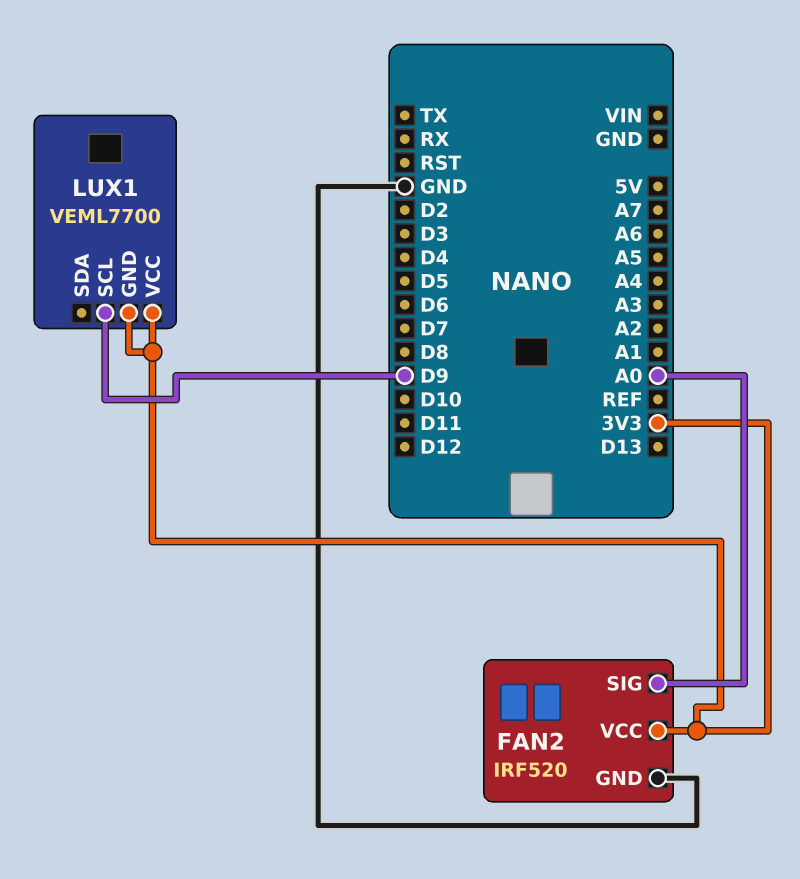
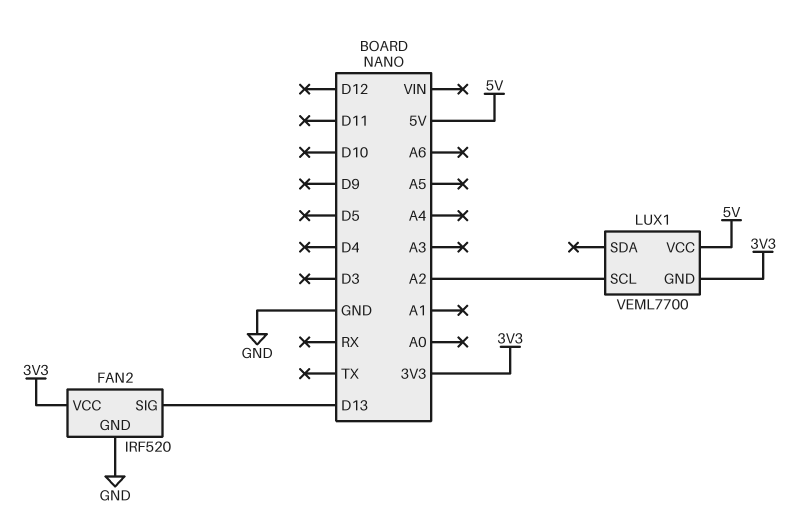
FAN2 pin SIG: A0 -> D13
LUX1 pin SCL: D9 -> A2
LUX1 pin VCC: 3V3 -> 5V

